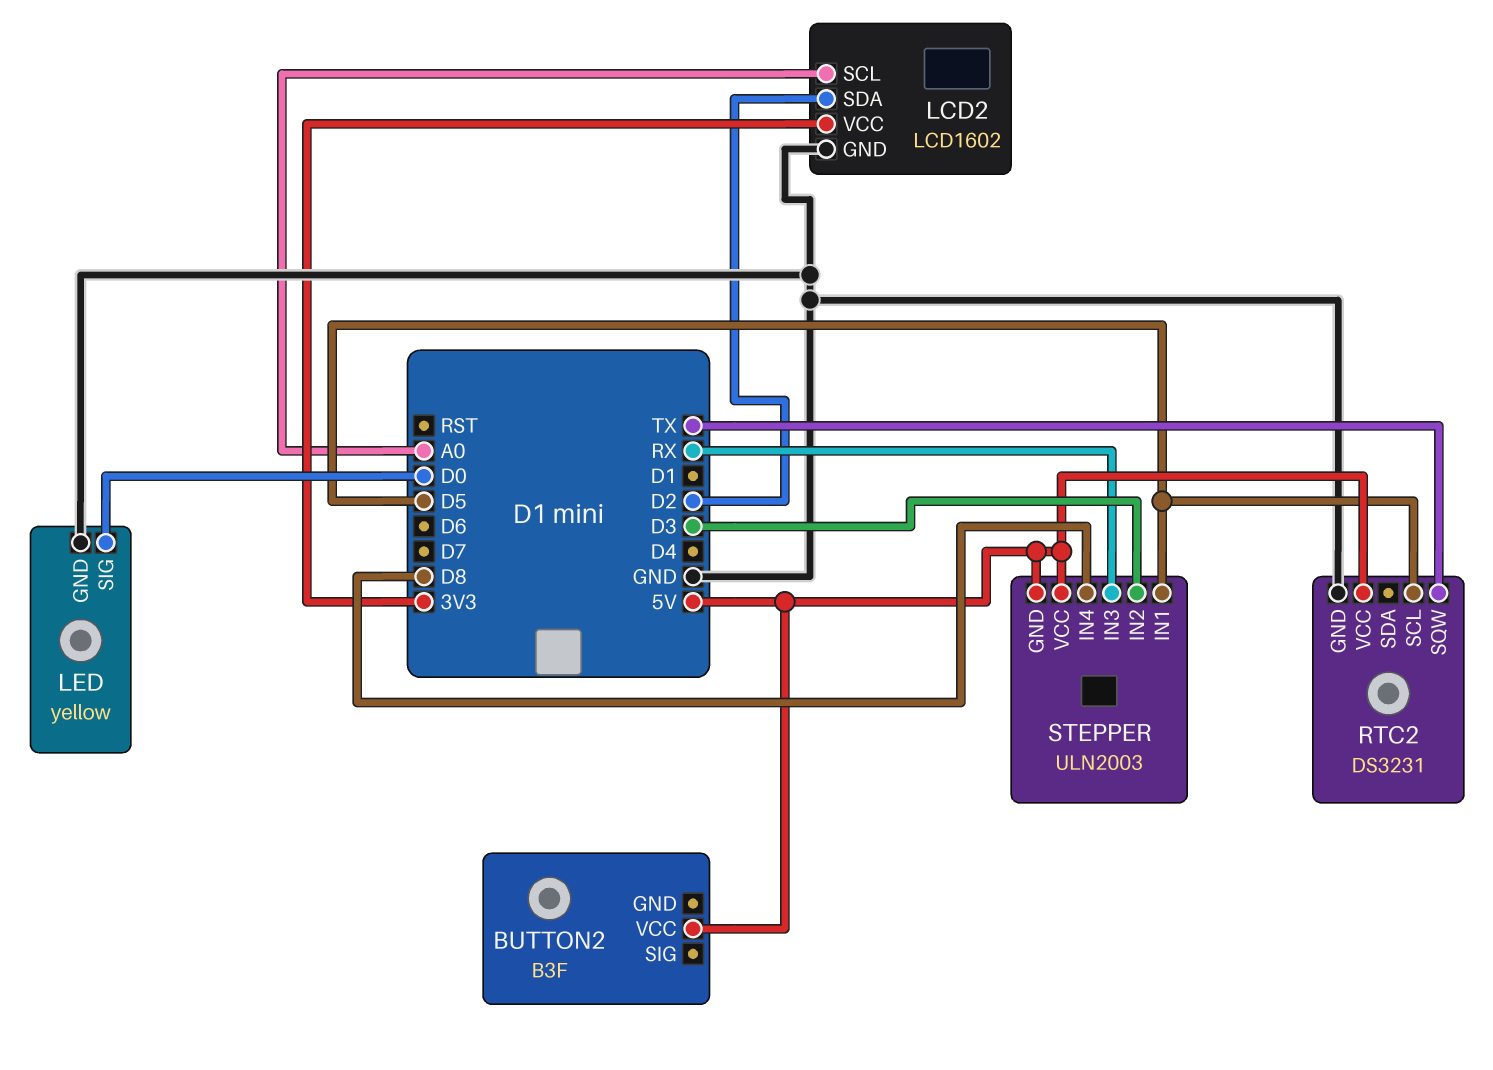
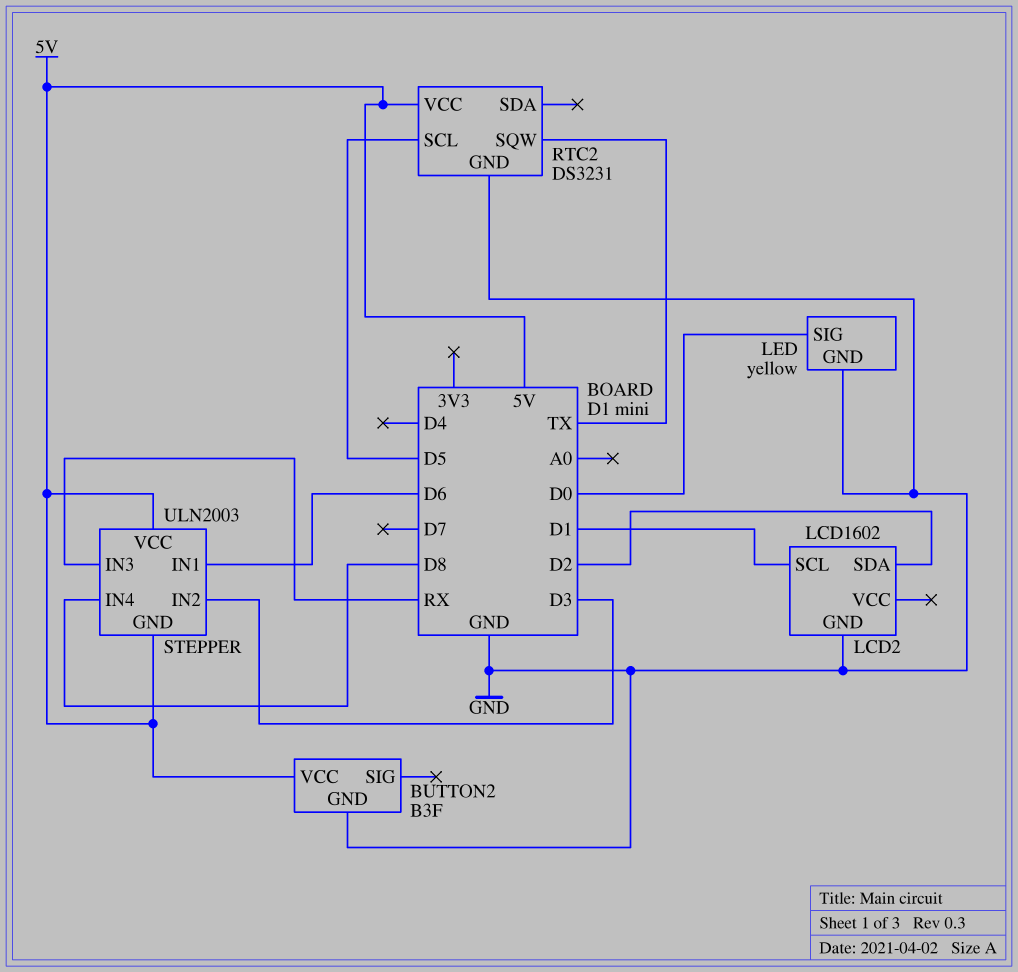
BUTTON2 pin GND: none -> GND
LCD2 pin SCL: A0 -> D1
LCD2 pin VCC: 3V3 -> none
STEPPER pin IN1: D5 -> D6

